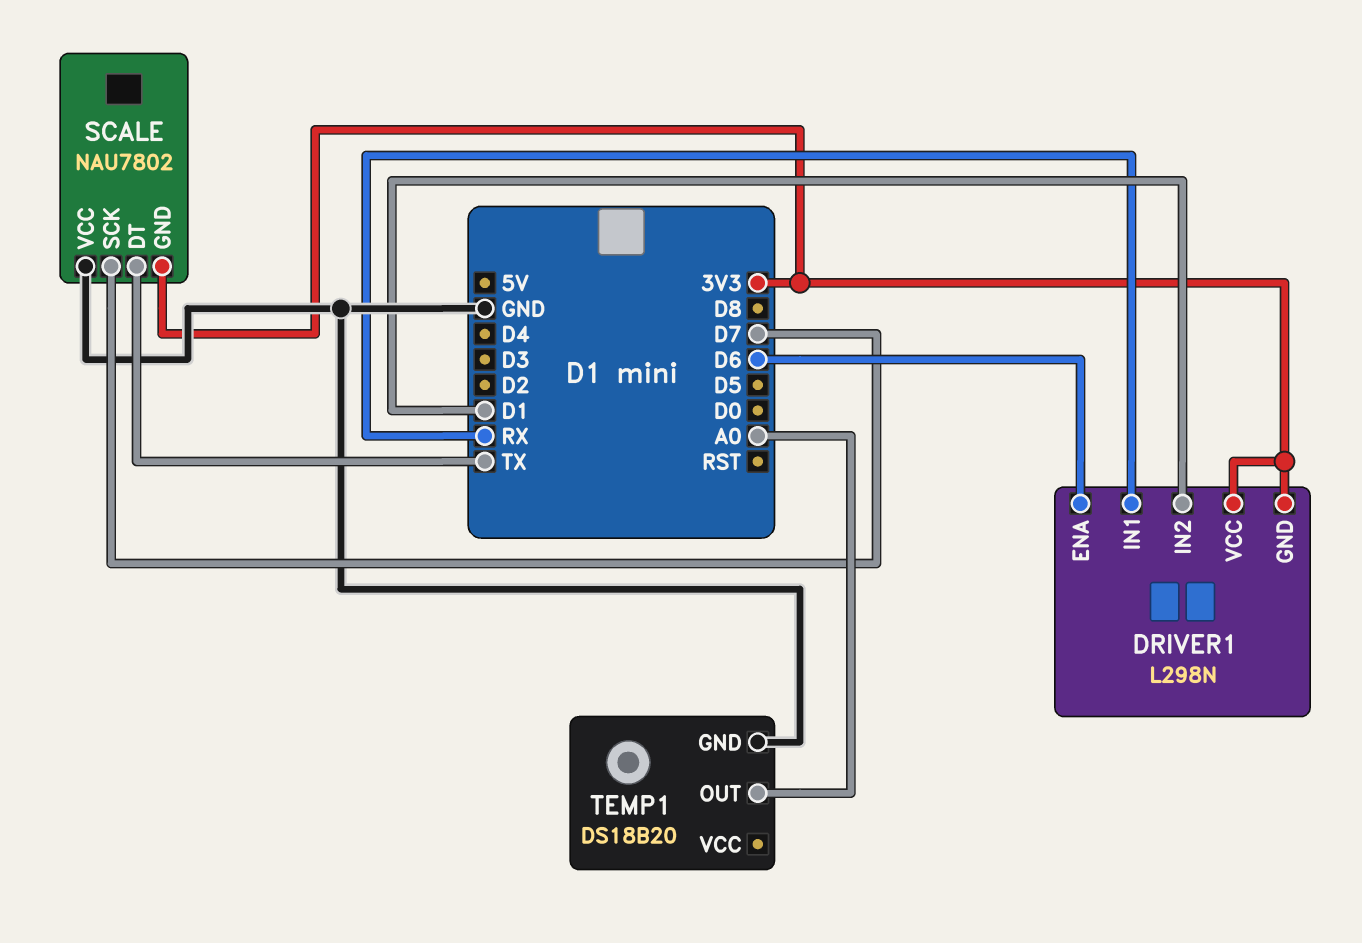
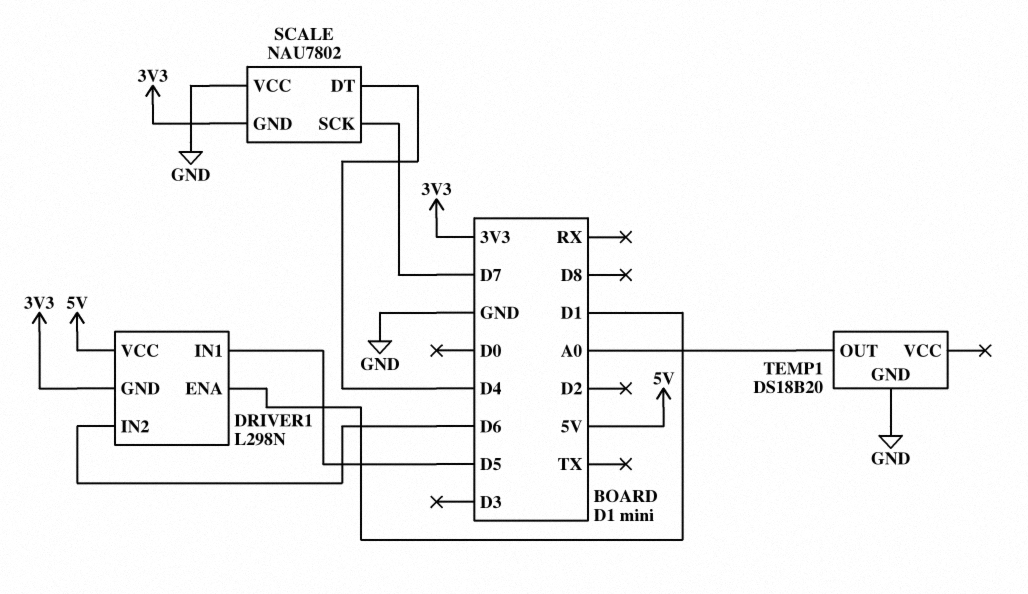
DRIVER1 pin ENA: D6 -> D1
DRIVER1 pin IN1: RX -> D5
DRIVER1 pin IN2: D1 -> D6
DRIVER1 pin VCC: 3V3 -> 5V
SCALE pin DT: TX -> D4

